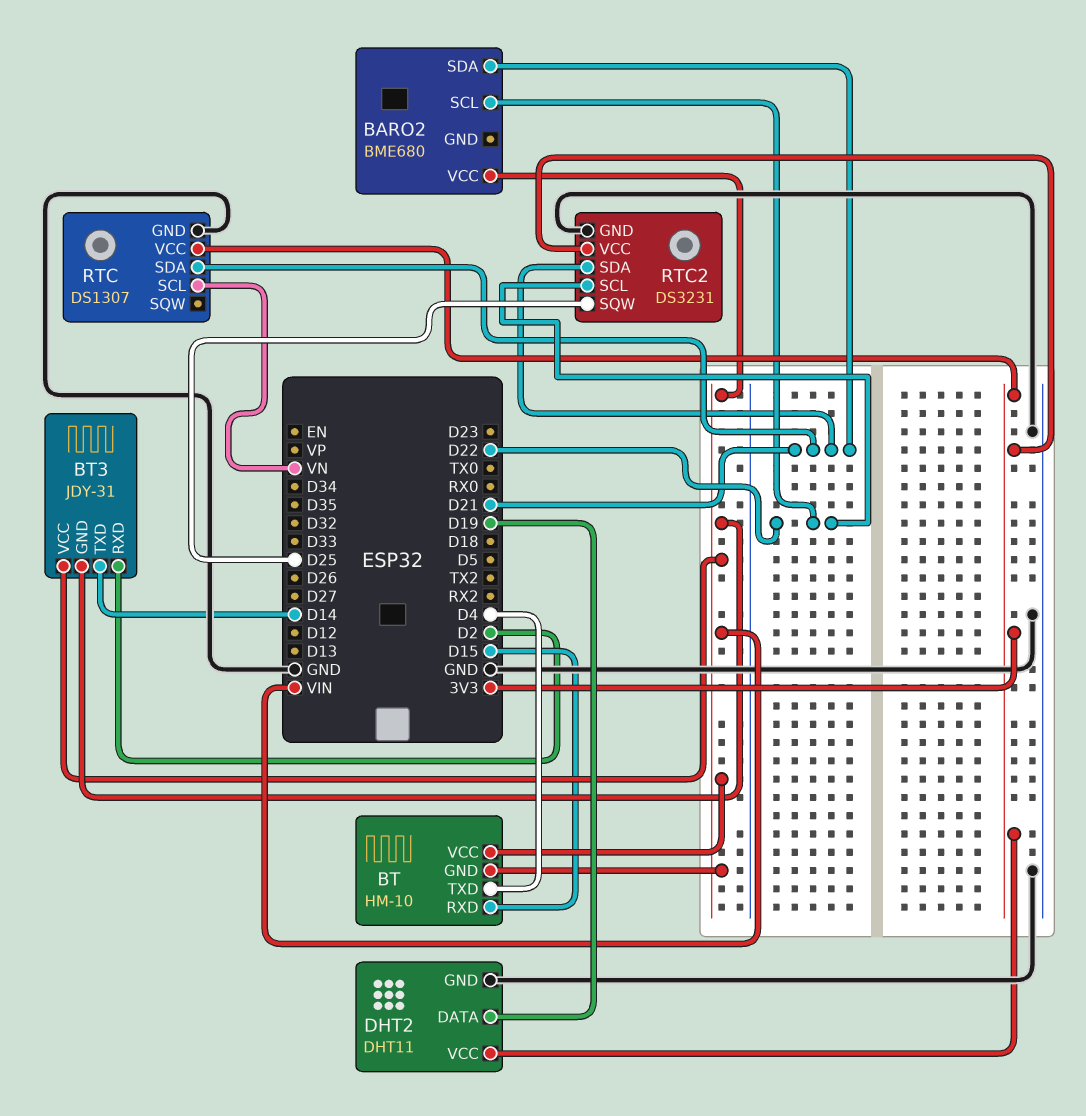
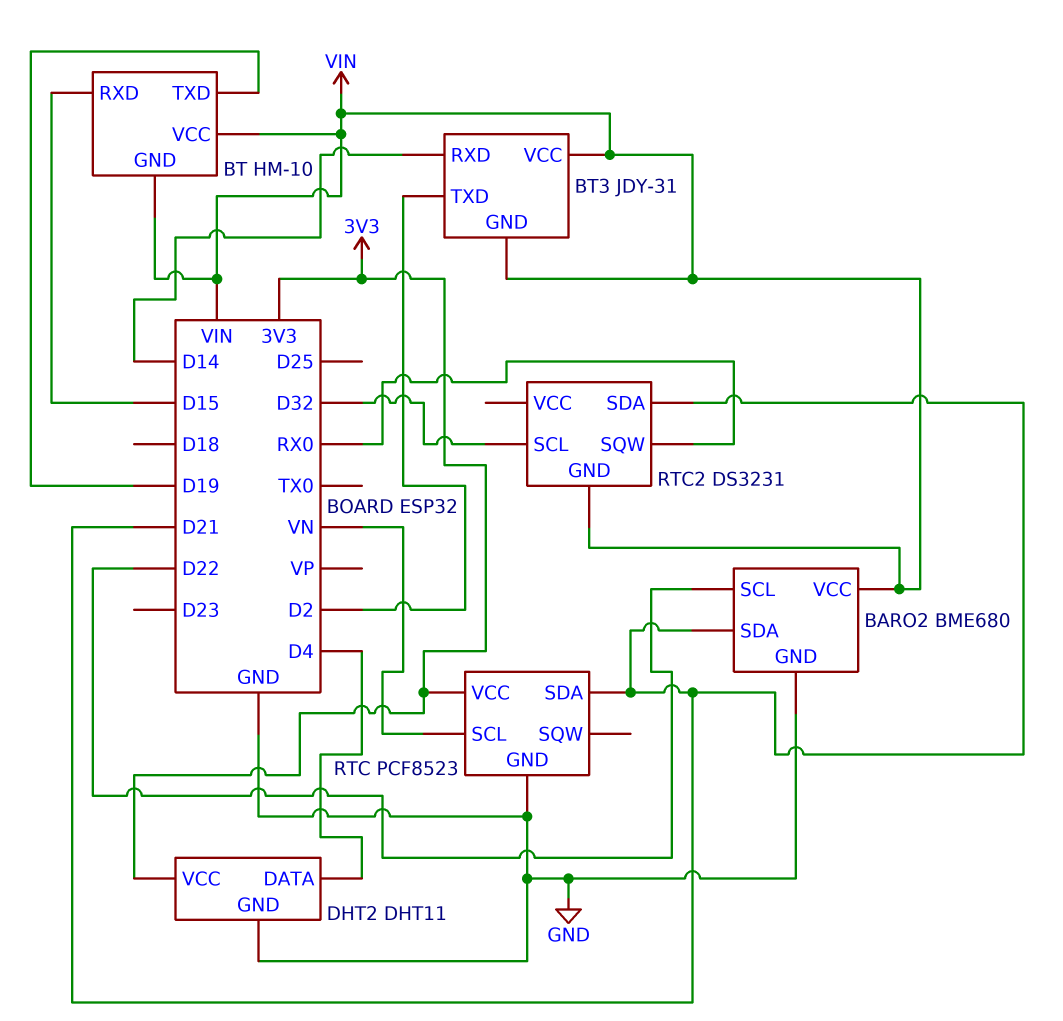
BARO2 pin GND: none -> GND
BT pin TXD: D4 -> D19
BT3 pin RXD: D2 -> D14
BT3 pin TXD: D14 -> D2
DHT2 pin DATA: D19 -> D4
RTC: DS1307 -> PCF8523
RTC2 pin GND: GND -> VIN
RTC2 pin SCL: D22 -> D32
RTC2 pin SQW: D25 -> RX0
RTC2 pin VCC: 3V3 -> none

